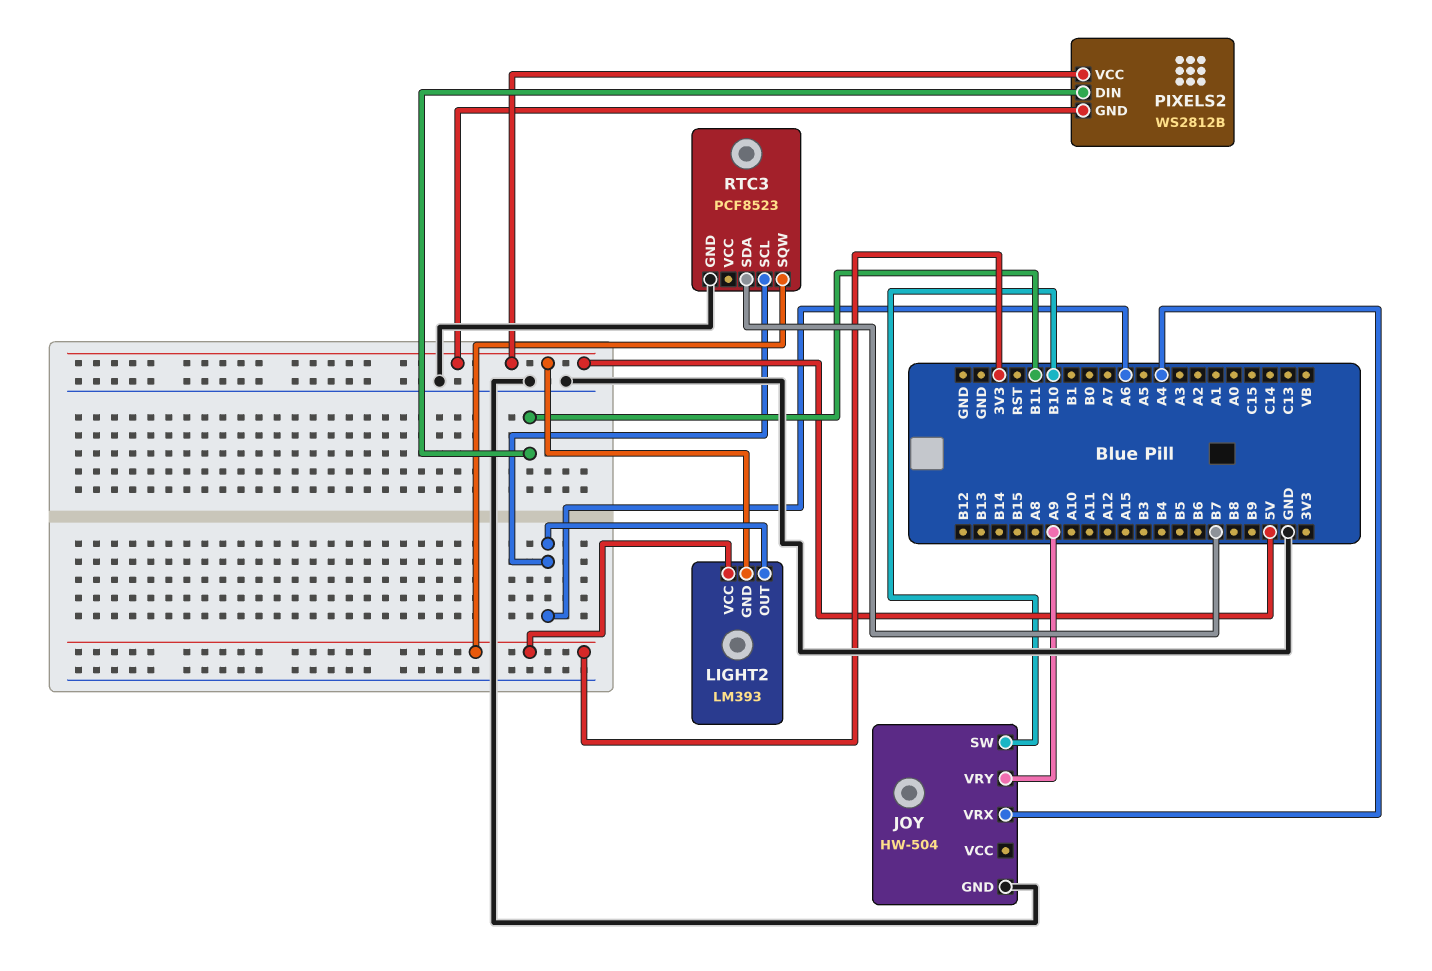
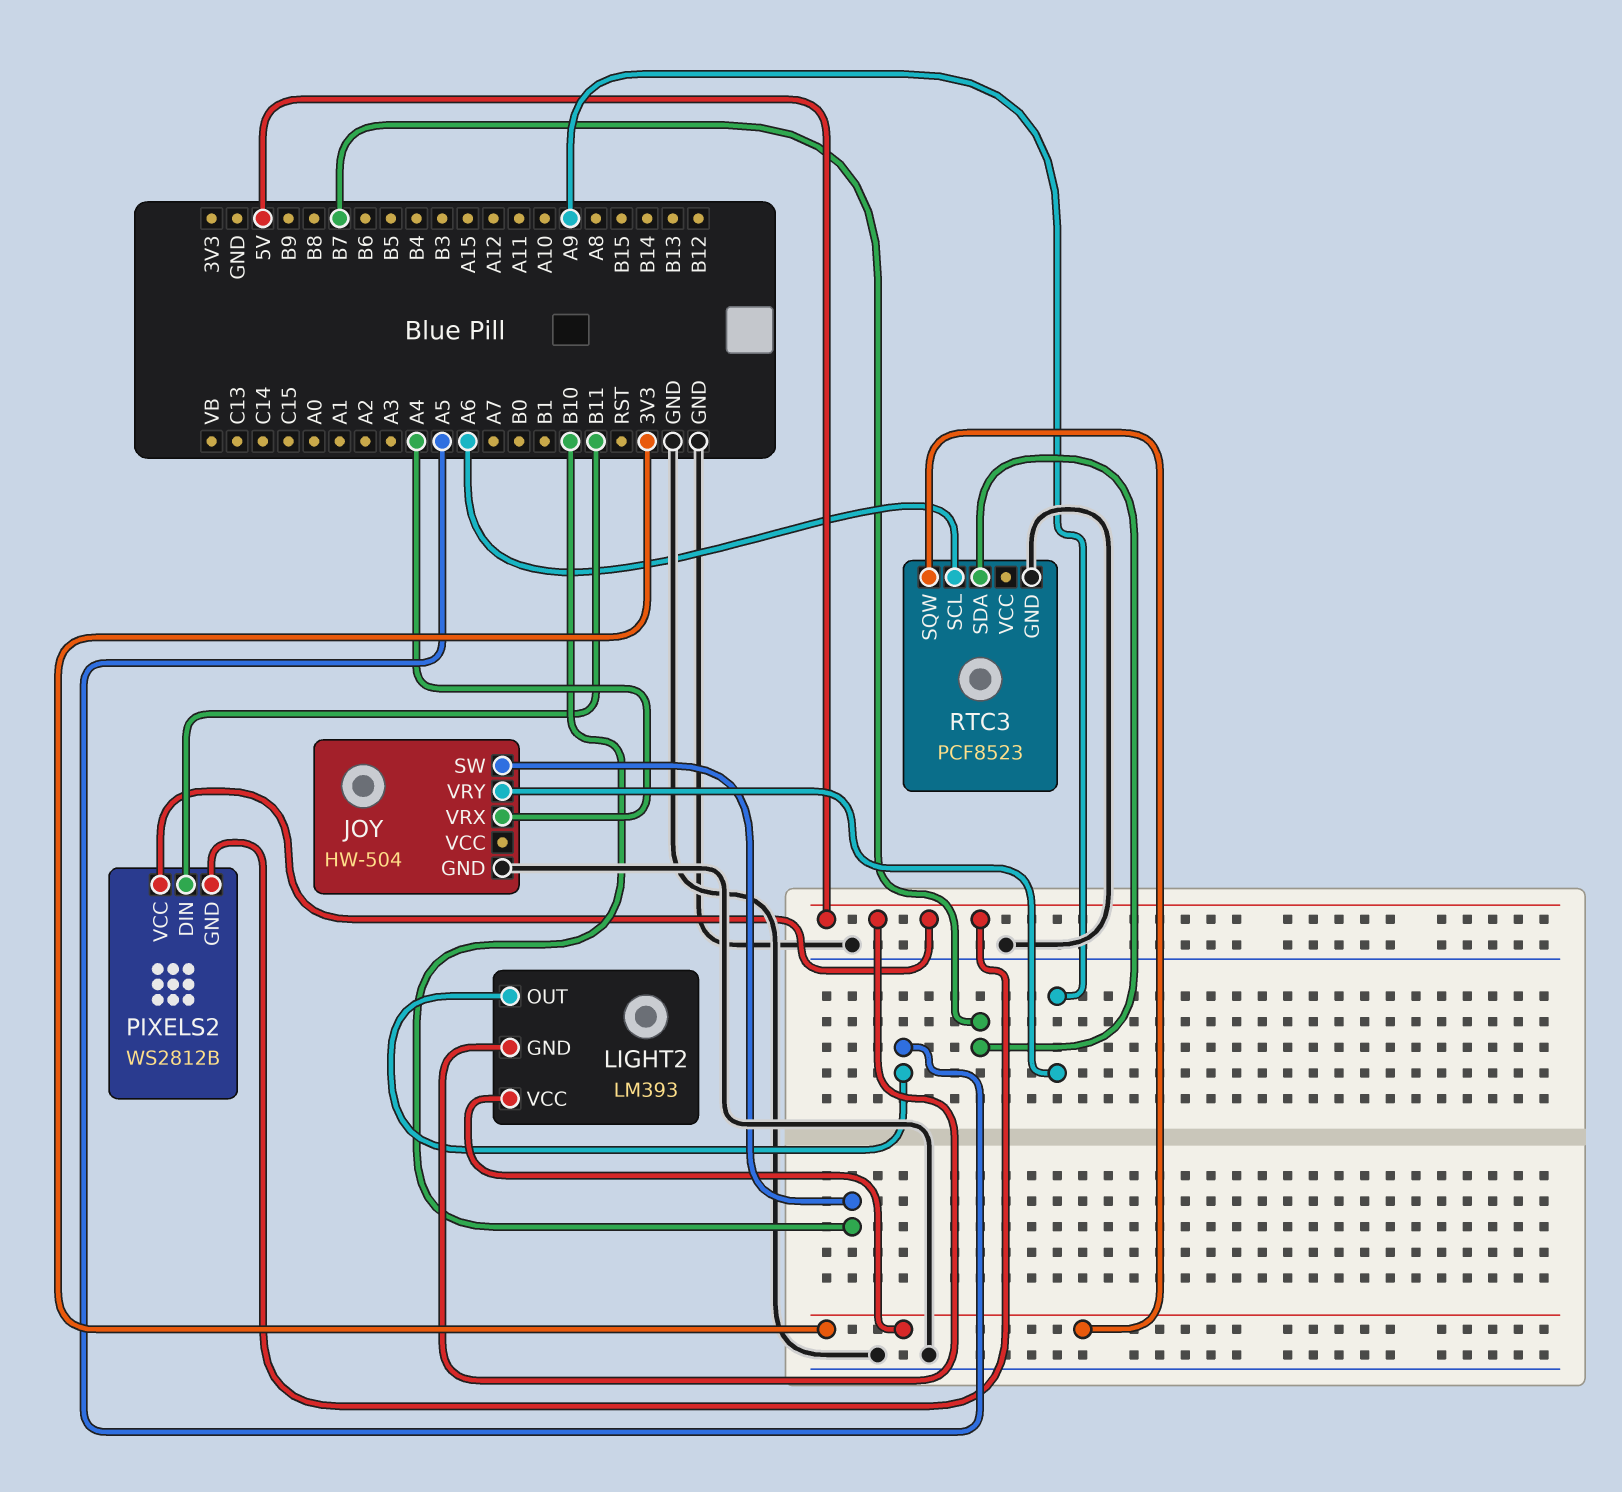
LIGHT2 pin OUT: A6 -> A5

